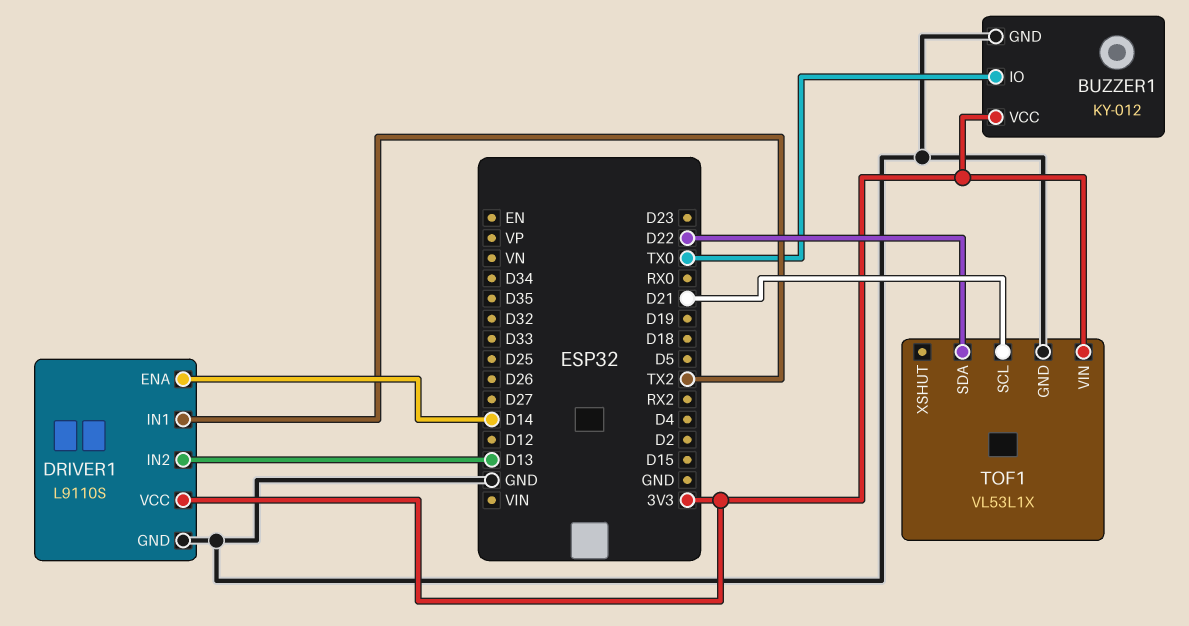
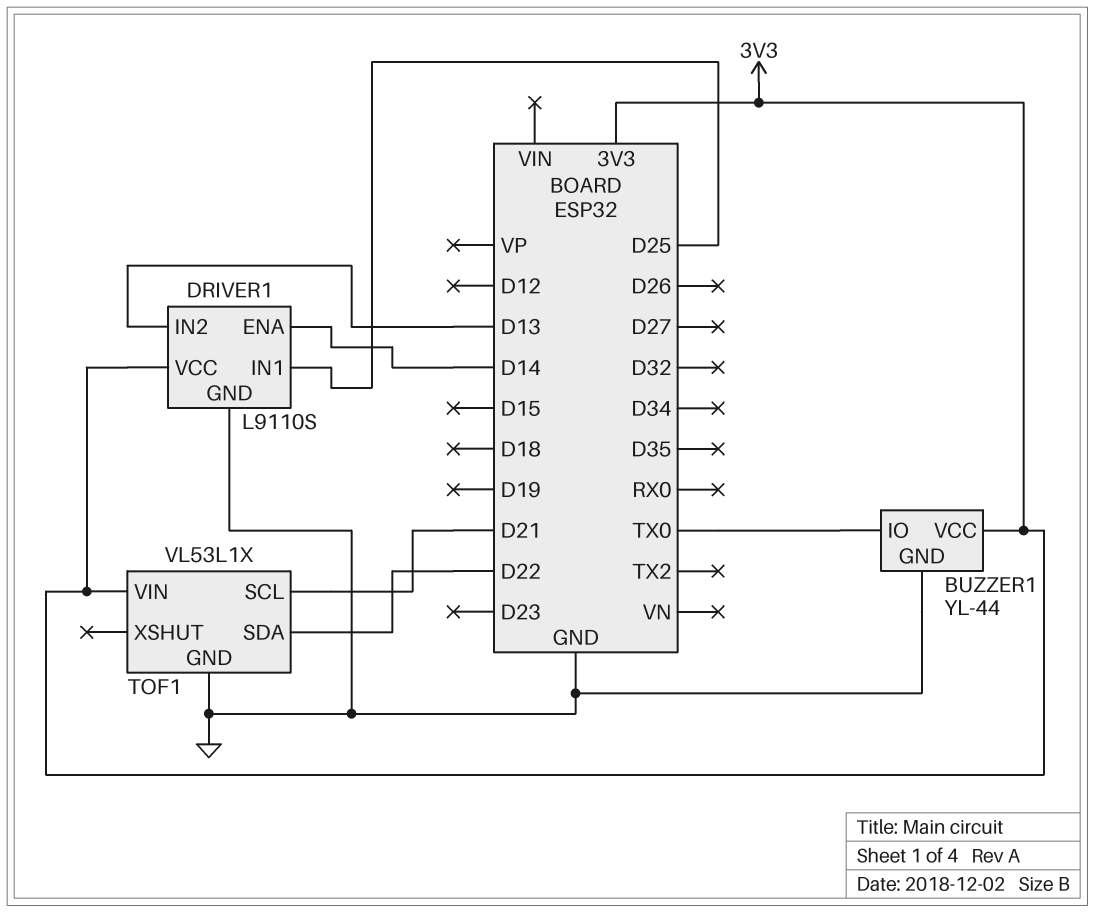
BUZZER1: KY-012 -> YL-44
DRIVER1 pin IN1: TX2 -> D25

